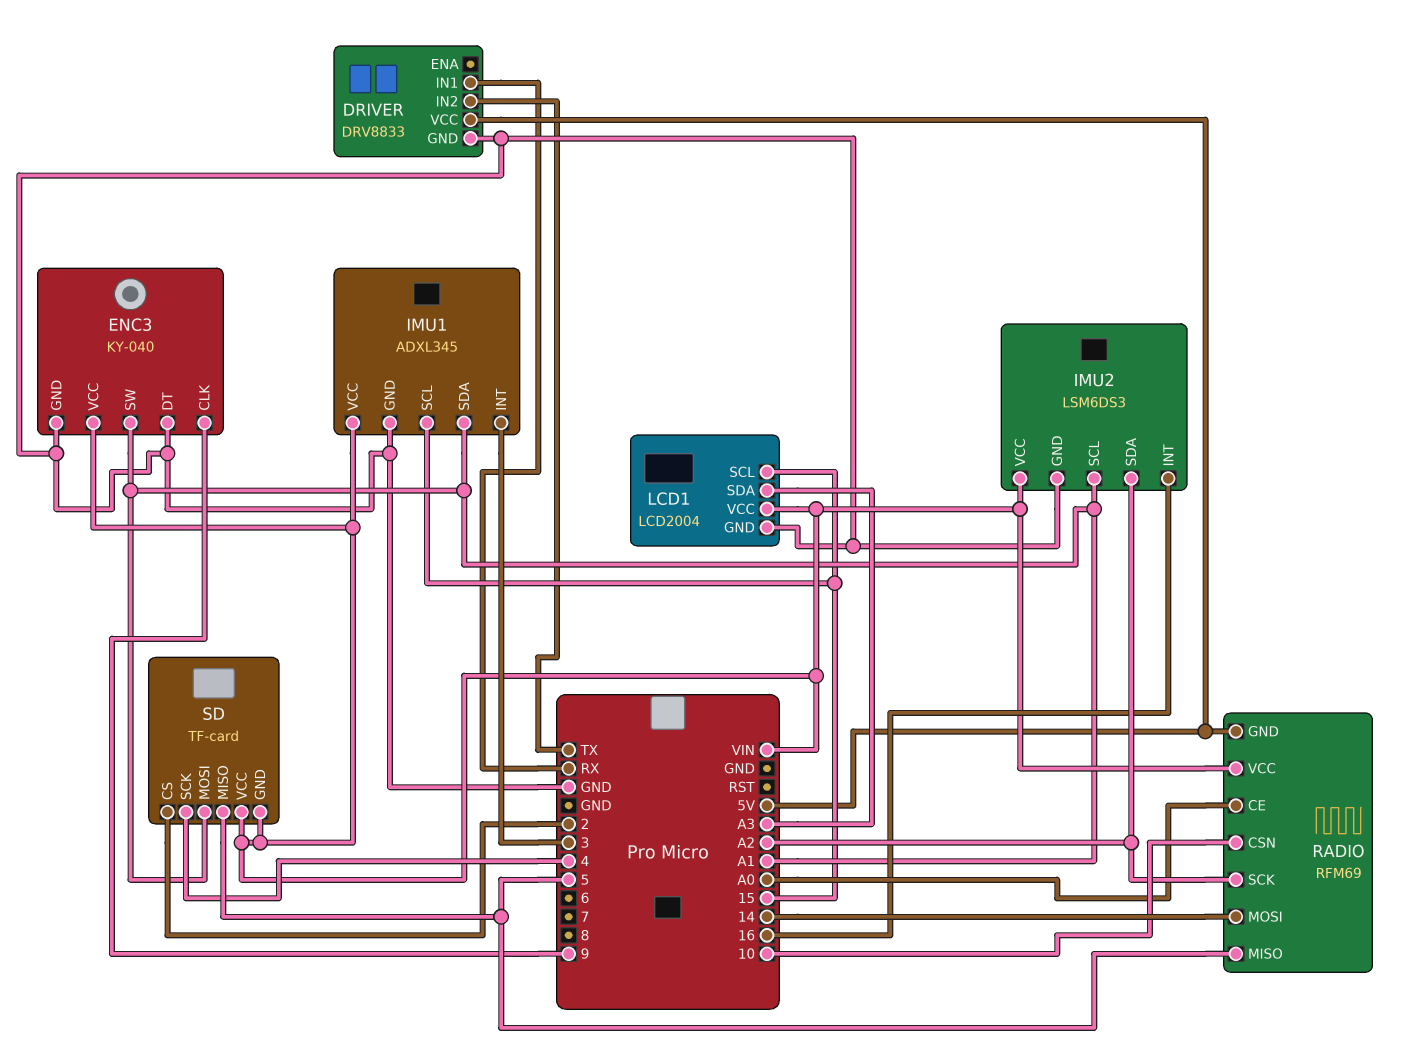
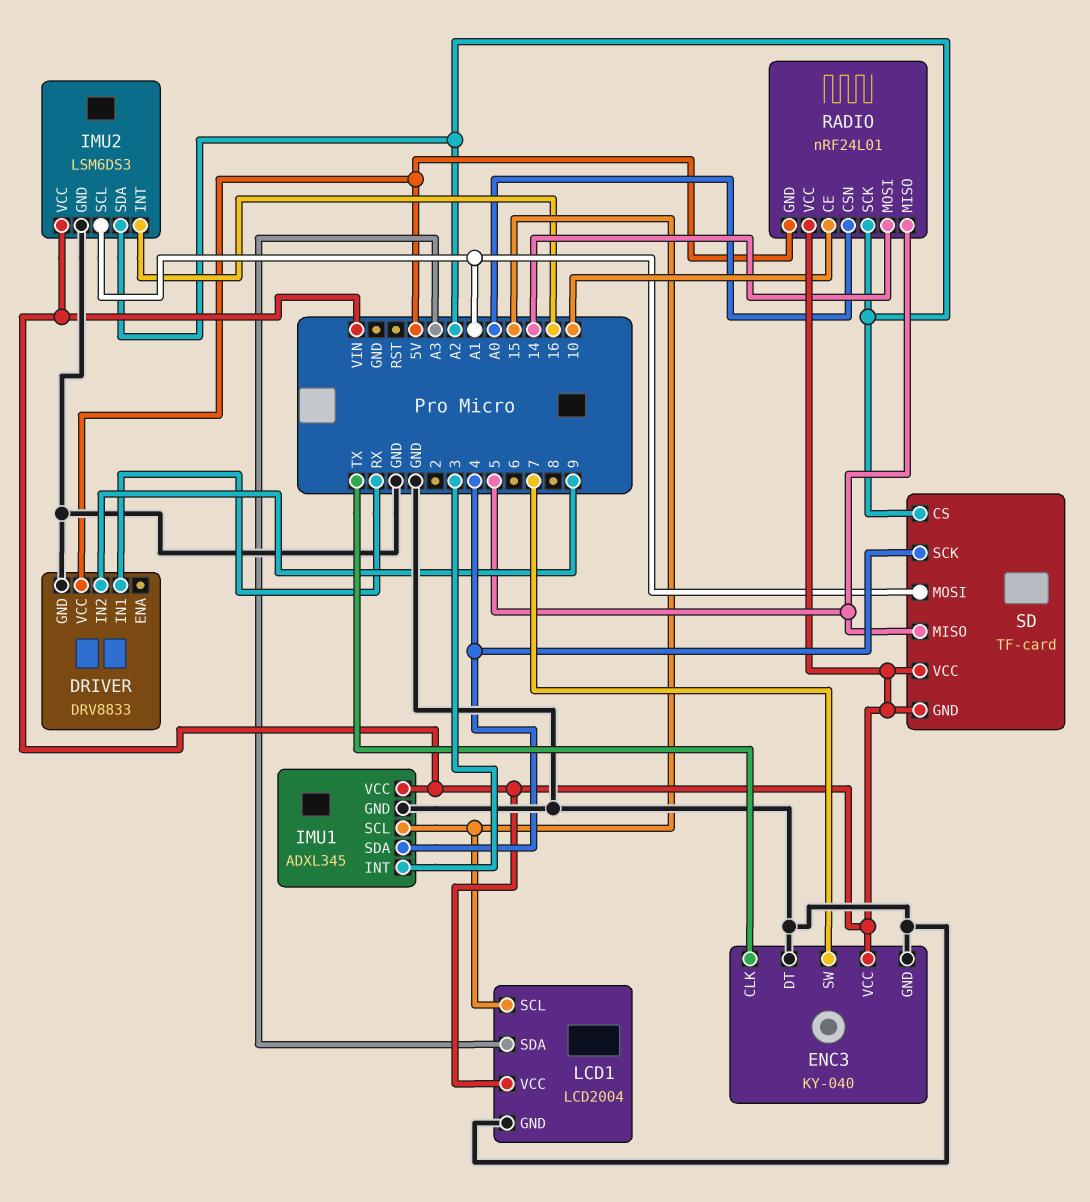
DRIVER pin IN2: TX -> 9
ENC3 pin CLK: 9 -> TX
ENC3 pin SW: A1 -> 7
IMU1 pin SDA: A1 -> 4
RADIO: RFM69 -> nRF24L01
RADIO pin CE: A0 -> 10
RADIO pin CSN: 10 -> A0
SD pin CS: 2 -> A2

